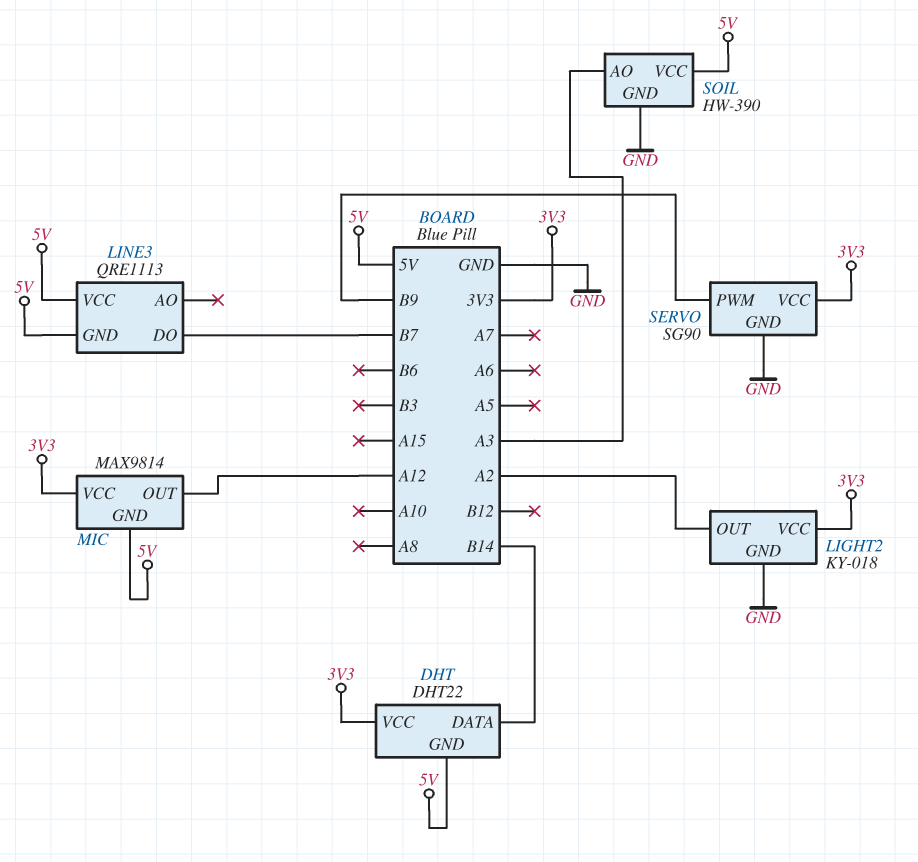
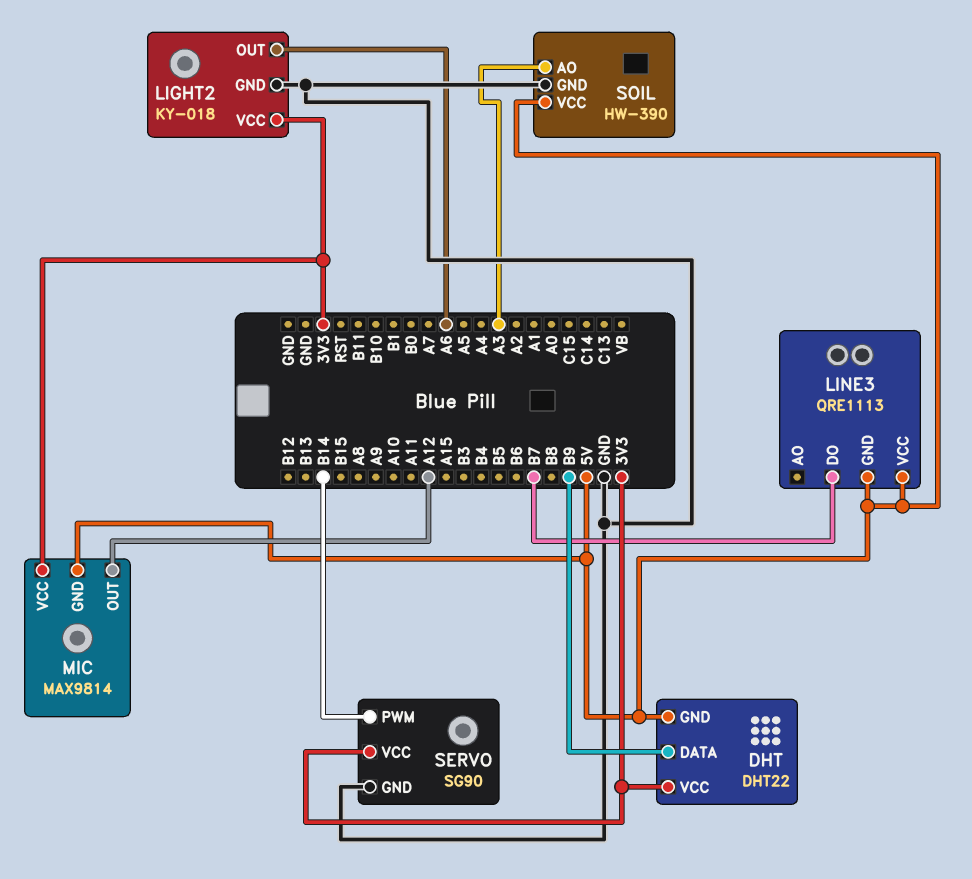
DHT pin DATA: B14 -> B9
LIGHT2 pin OUT: A2 -> A6
SERVO pin PWM: B9 -> B14

